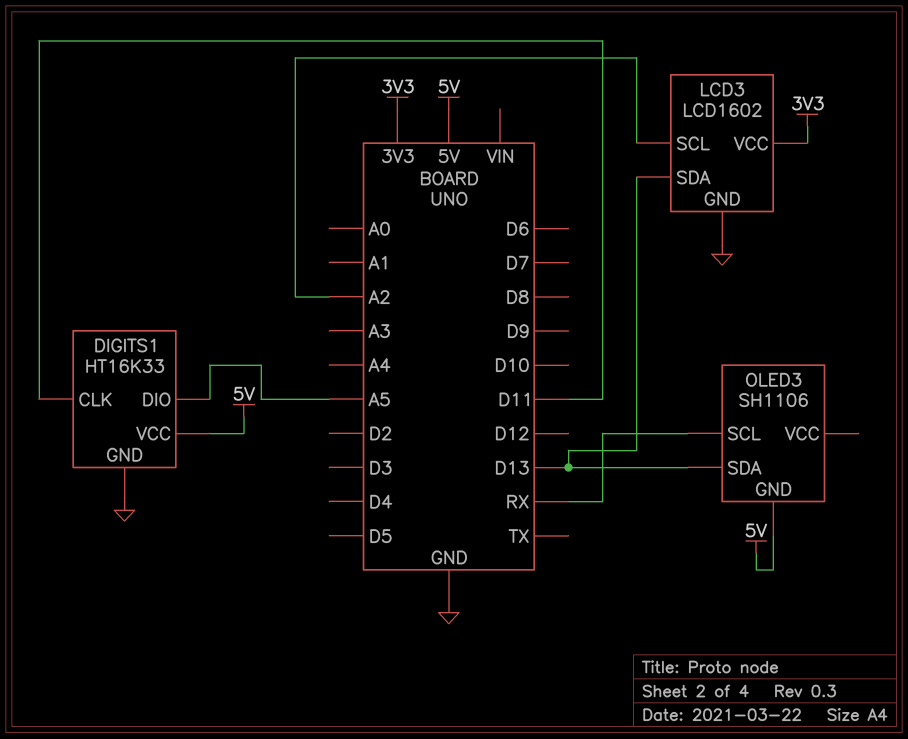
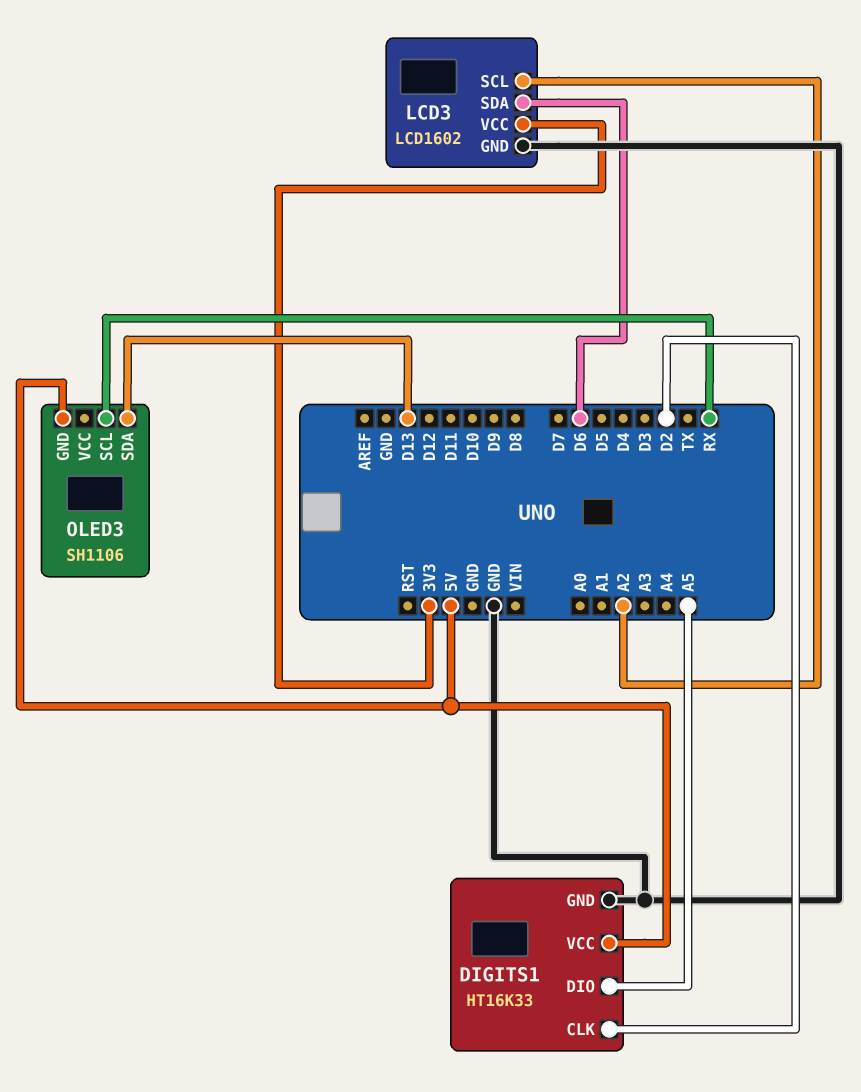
DIGITS1 pin CLK: D11 -> D2
LCD3 pin SDA: D13 -> D6

